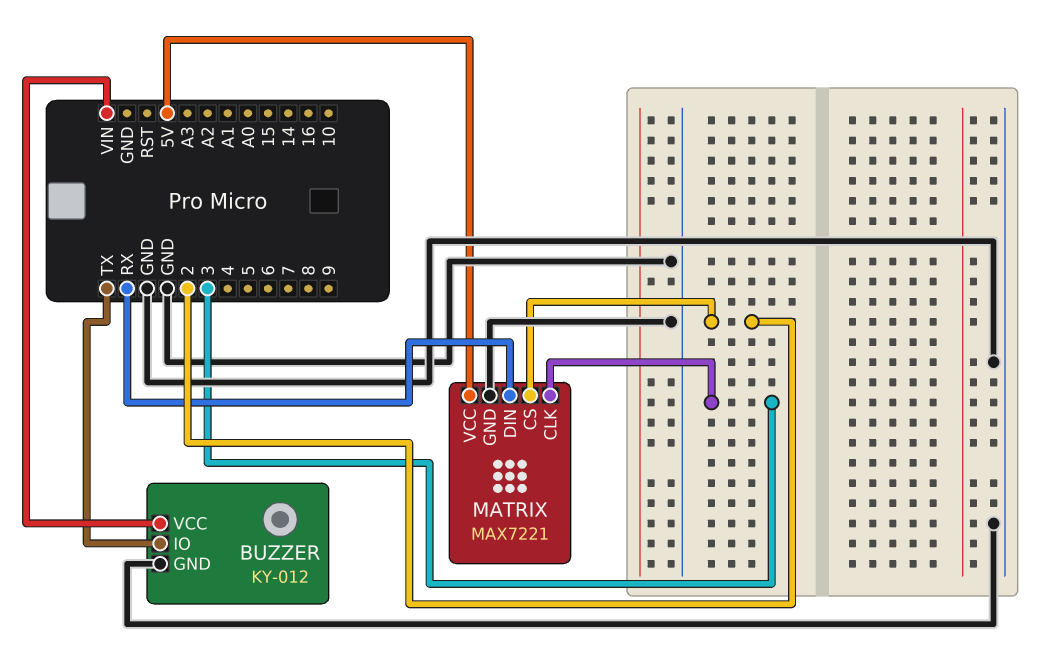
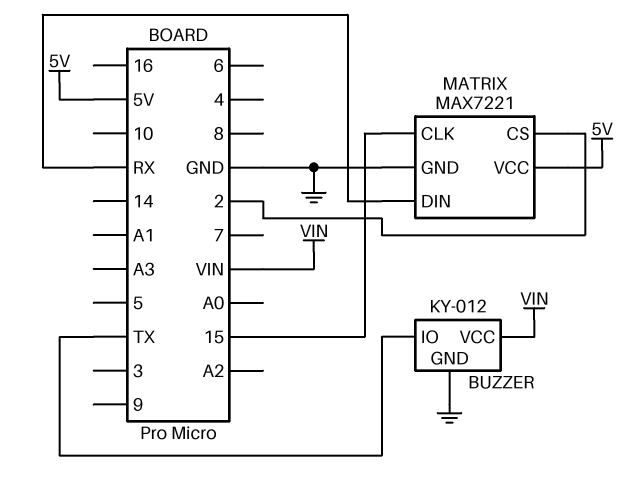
MATRIX pin CLK: 3 -> 15

